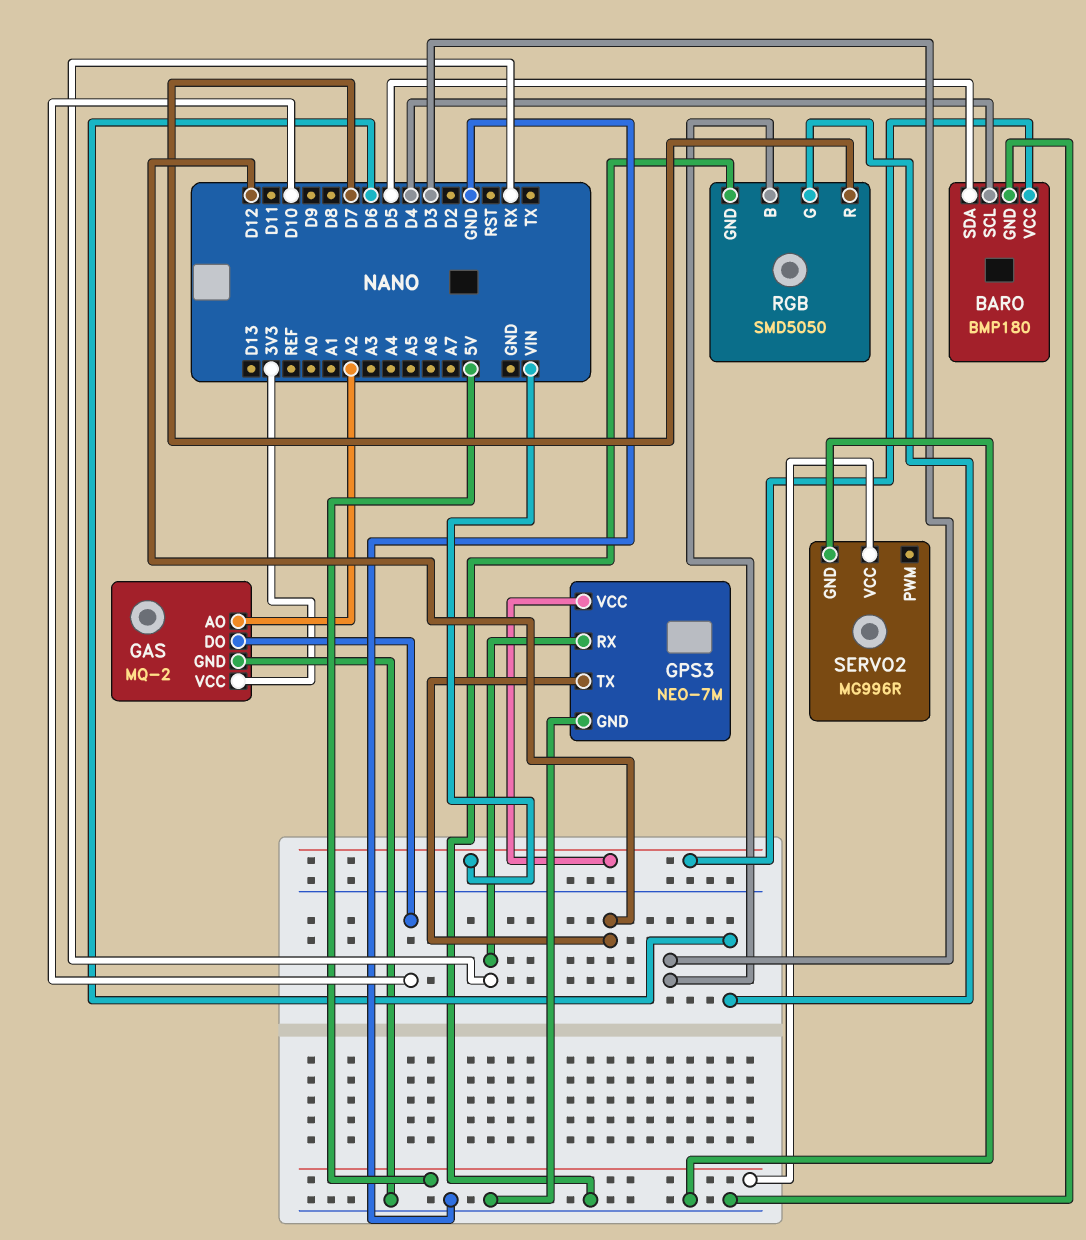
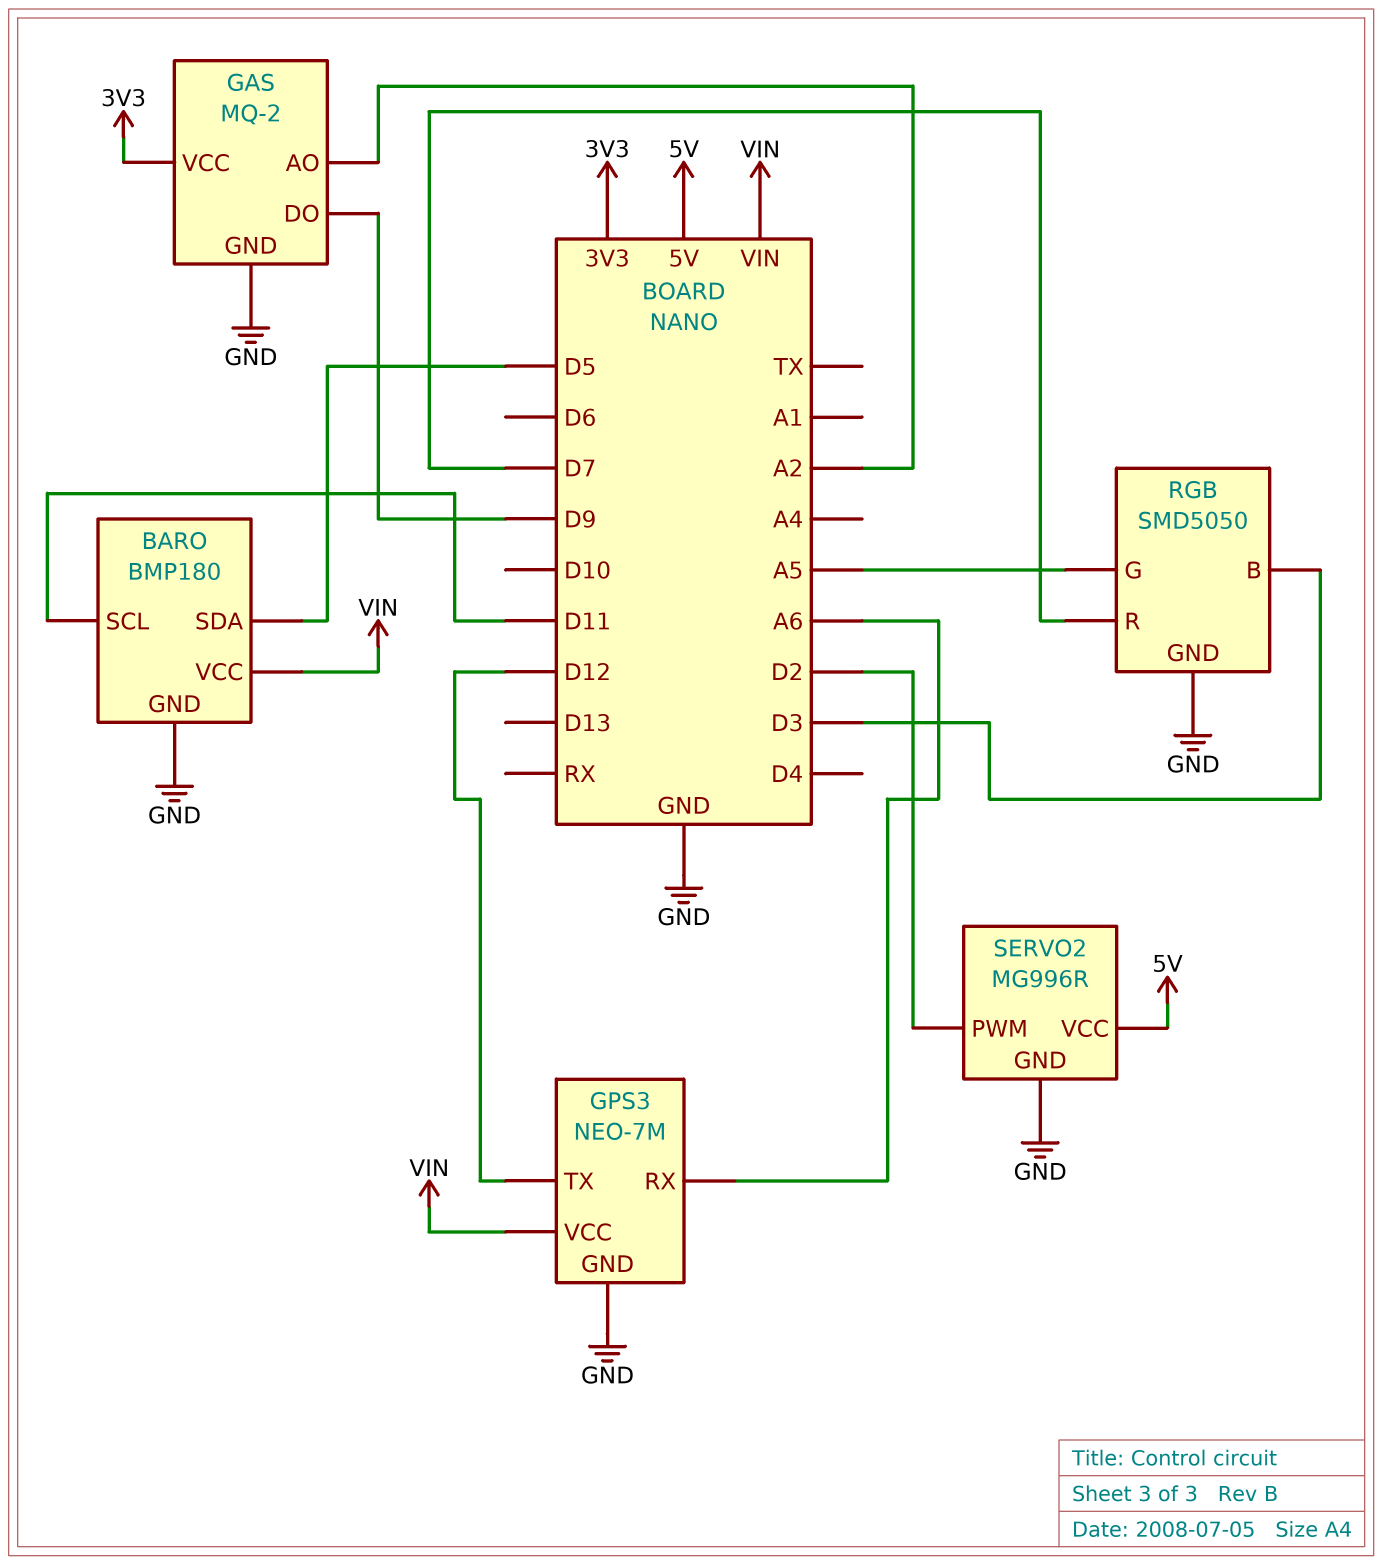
BARO pin SCL: D4 -> D11
GAS pin DO: D10 -> D9
GPS3 pin RX: RX -> A6
RGB pin G: D6 -> A5
SERVO2 pin PWM: none -> D2

